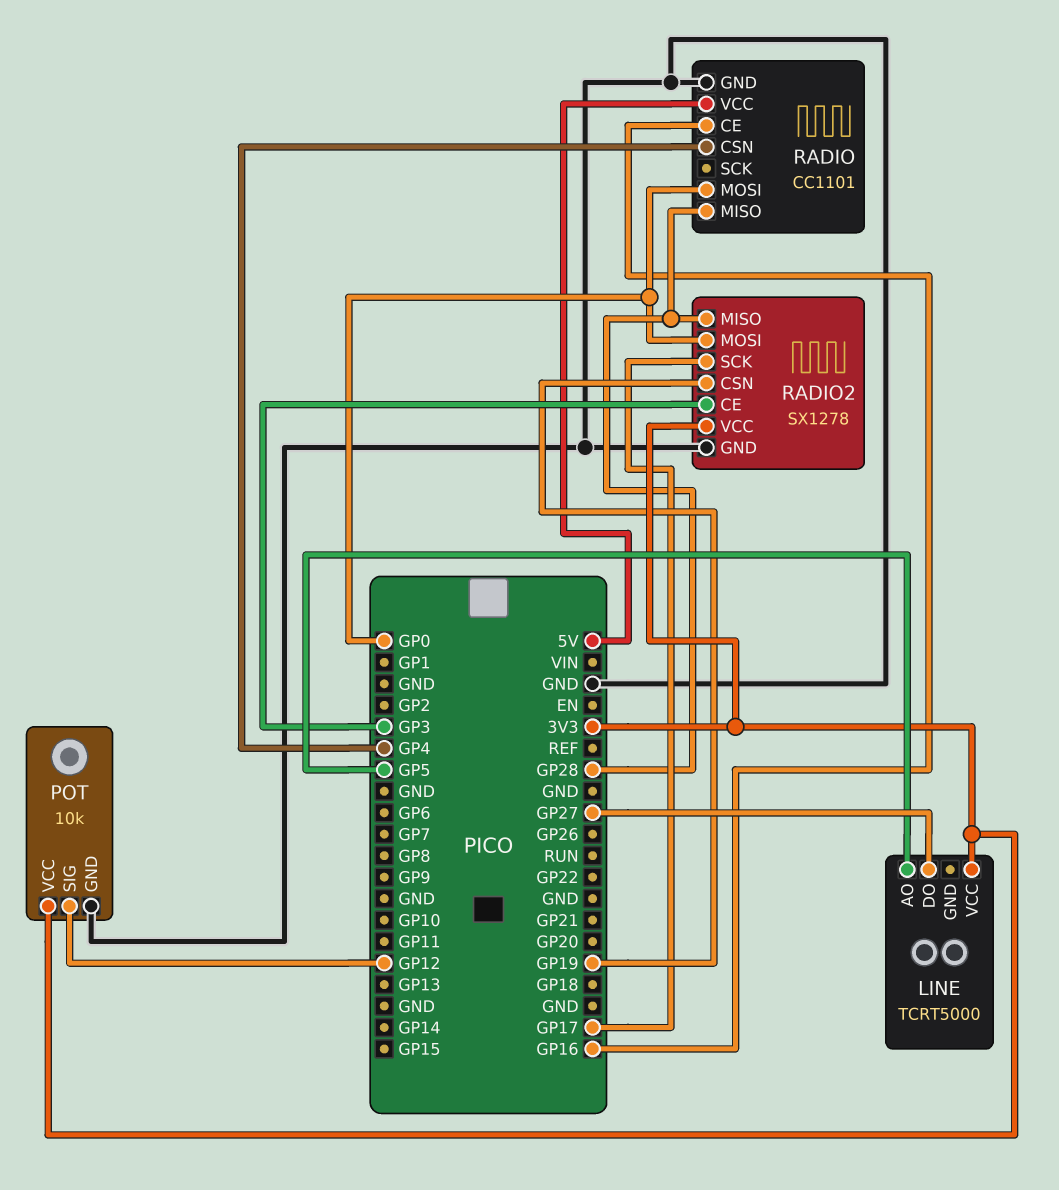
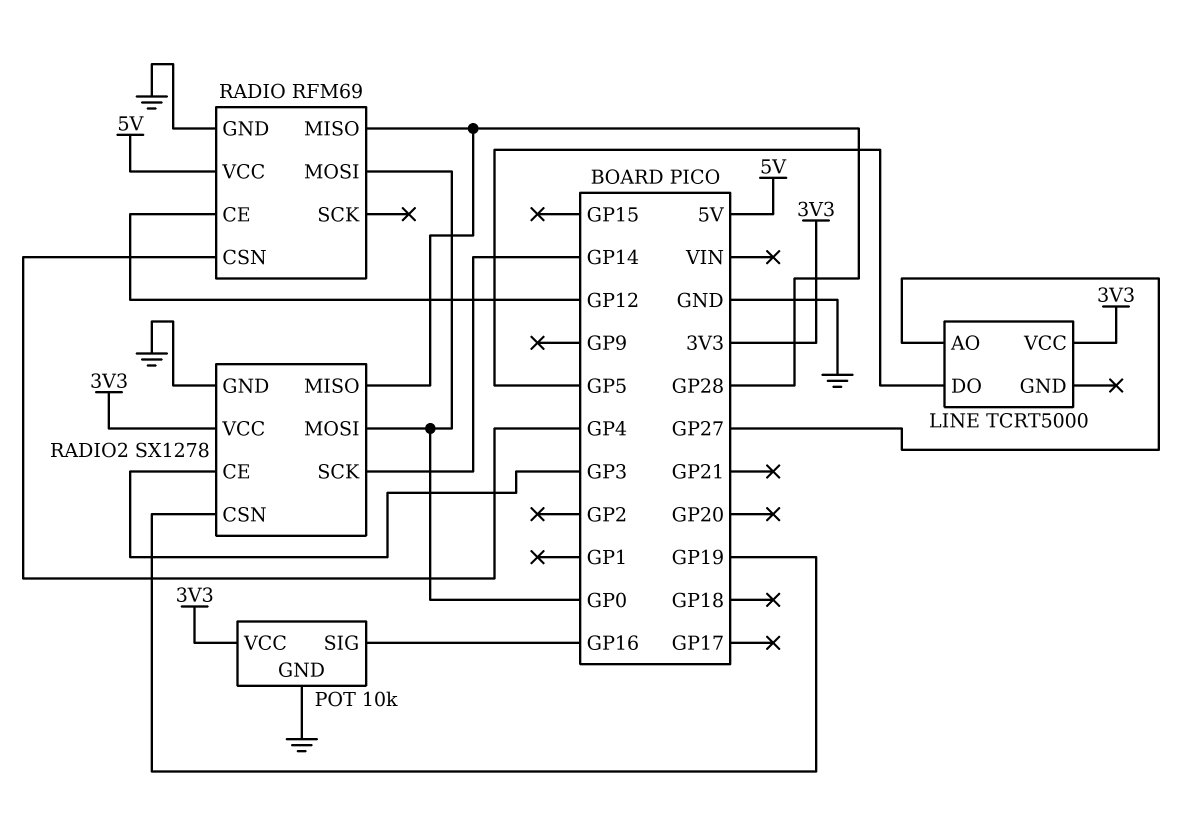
LINE pin AO: GP5 -> GP27
LINE pin DO: GP27 -> GP5
POT pin SIG: GP12 -> GP16
RADIO: CC1101 -> RFM69
RADIO pin CE: GP16 -> GP12
RADIO2 pin SCK: GP17 -> GP14

